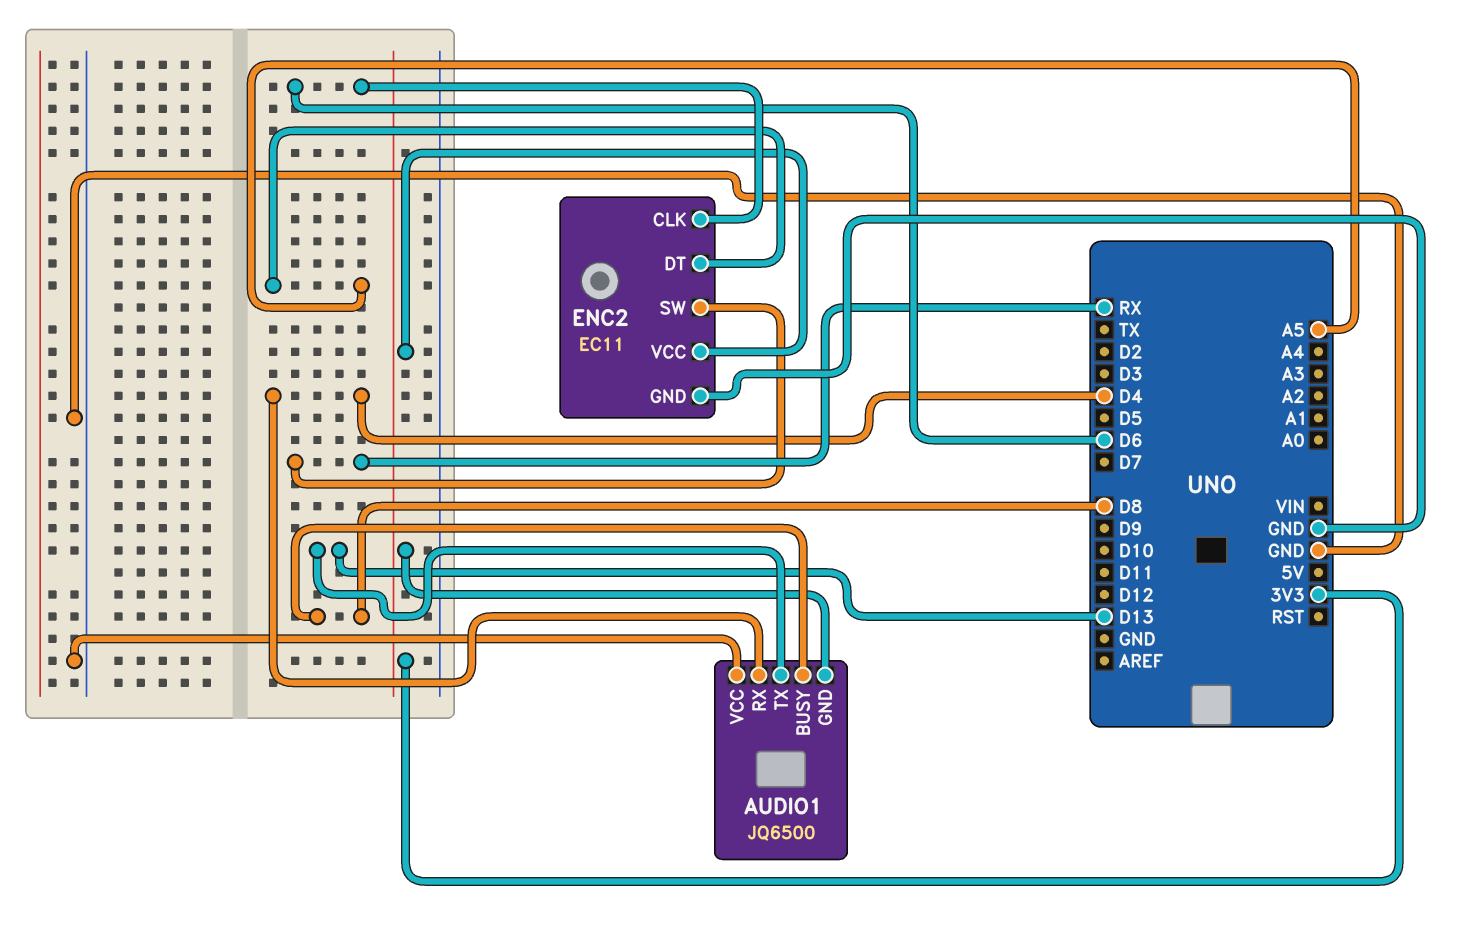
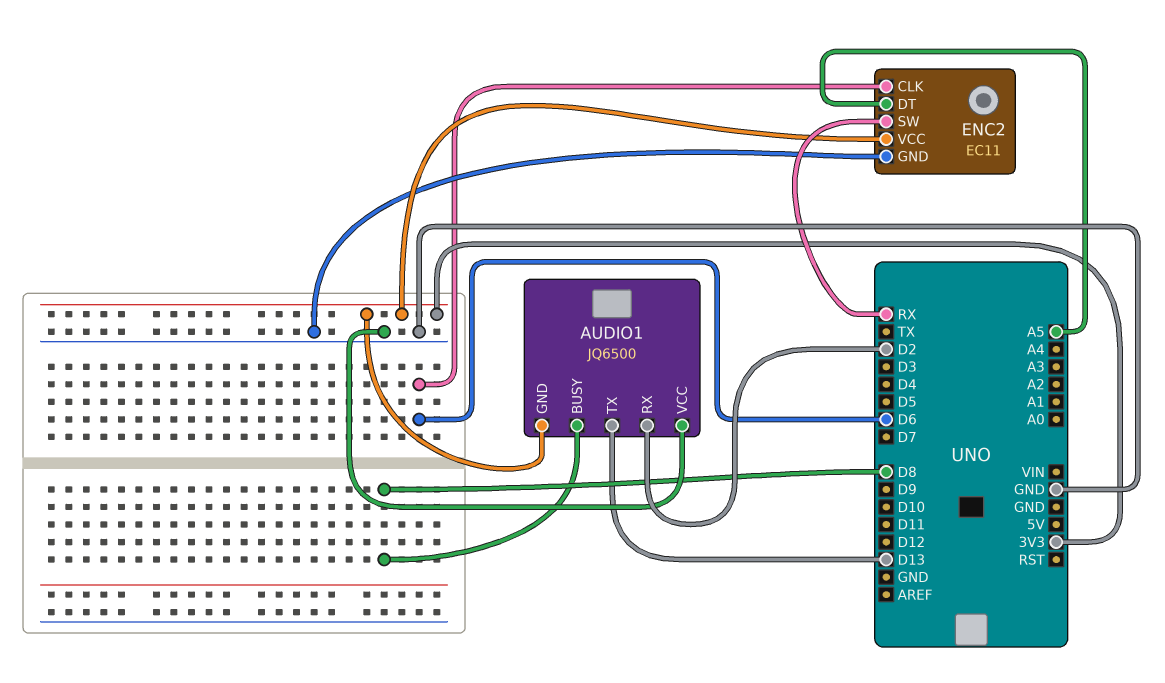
AUDIO1 pin RX: D4 -> D2

